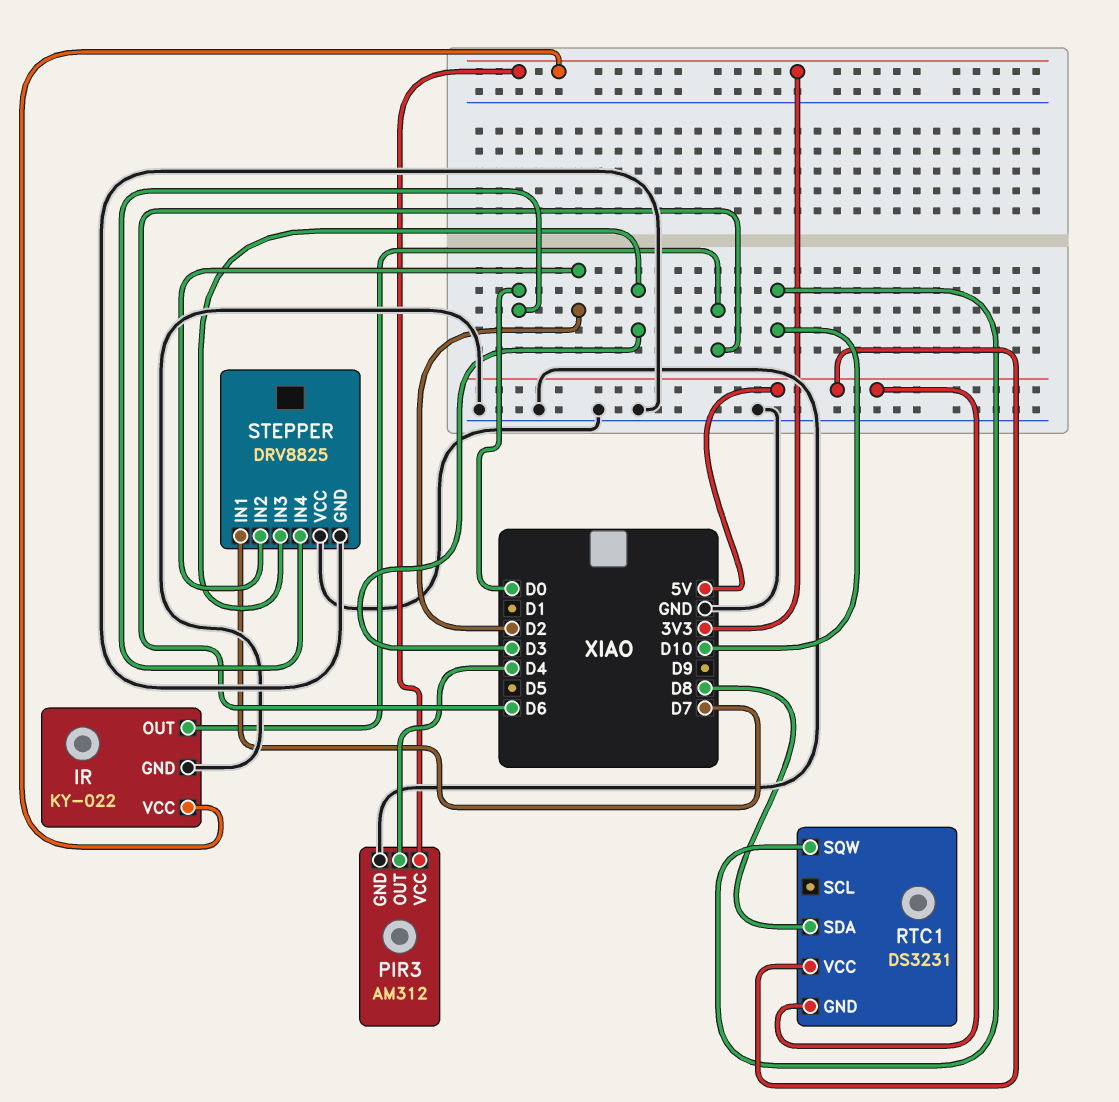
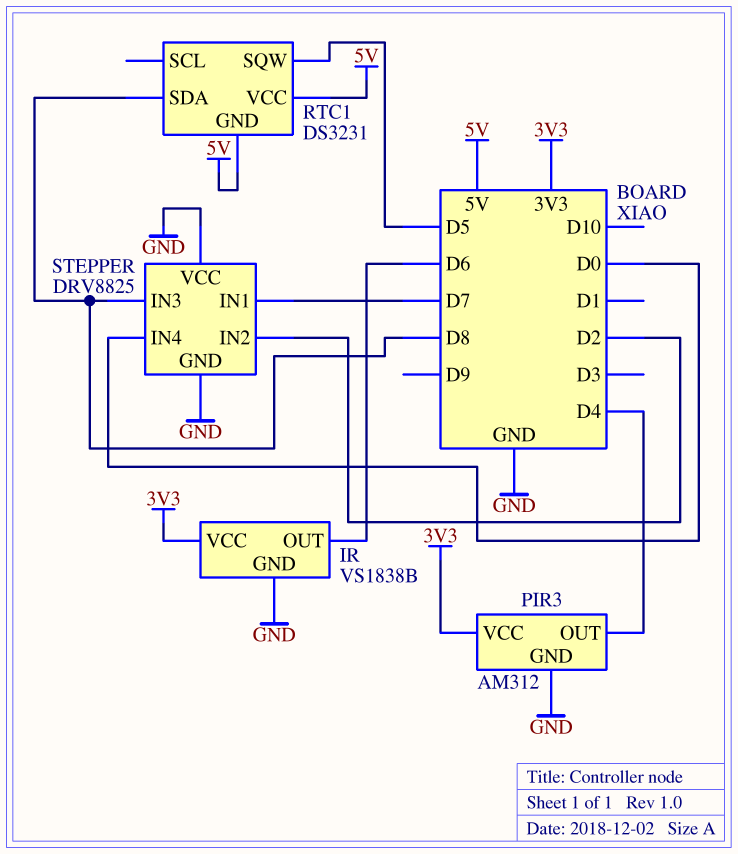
IR: KY-022 -> VS1838B
RTC1 pin SQW: D10 -> D5
STEPPER pin IN3: D3 -> D8

